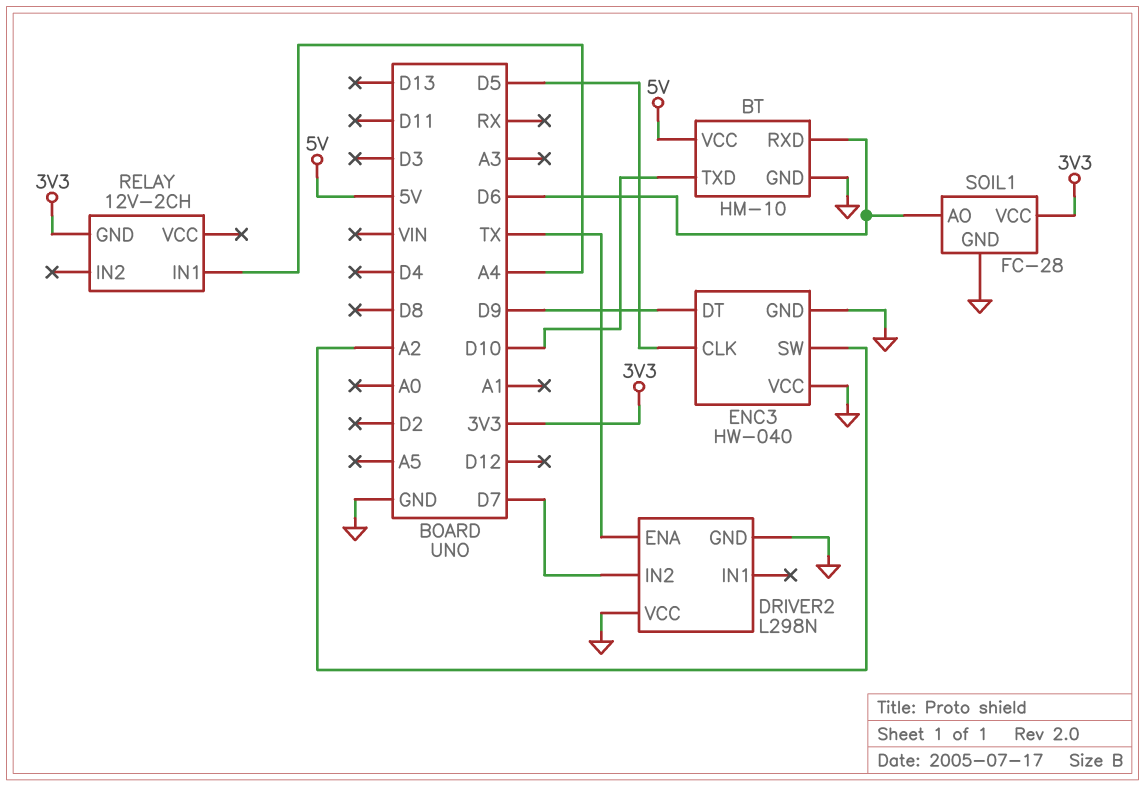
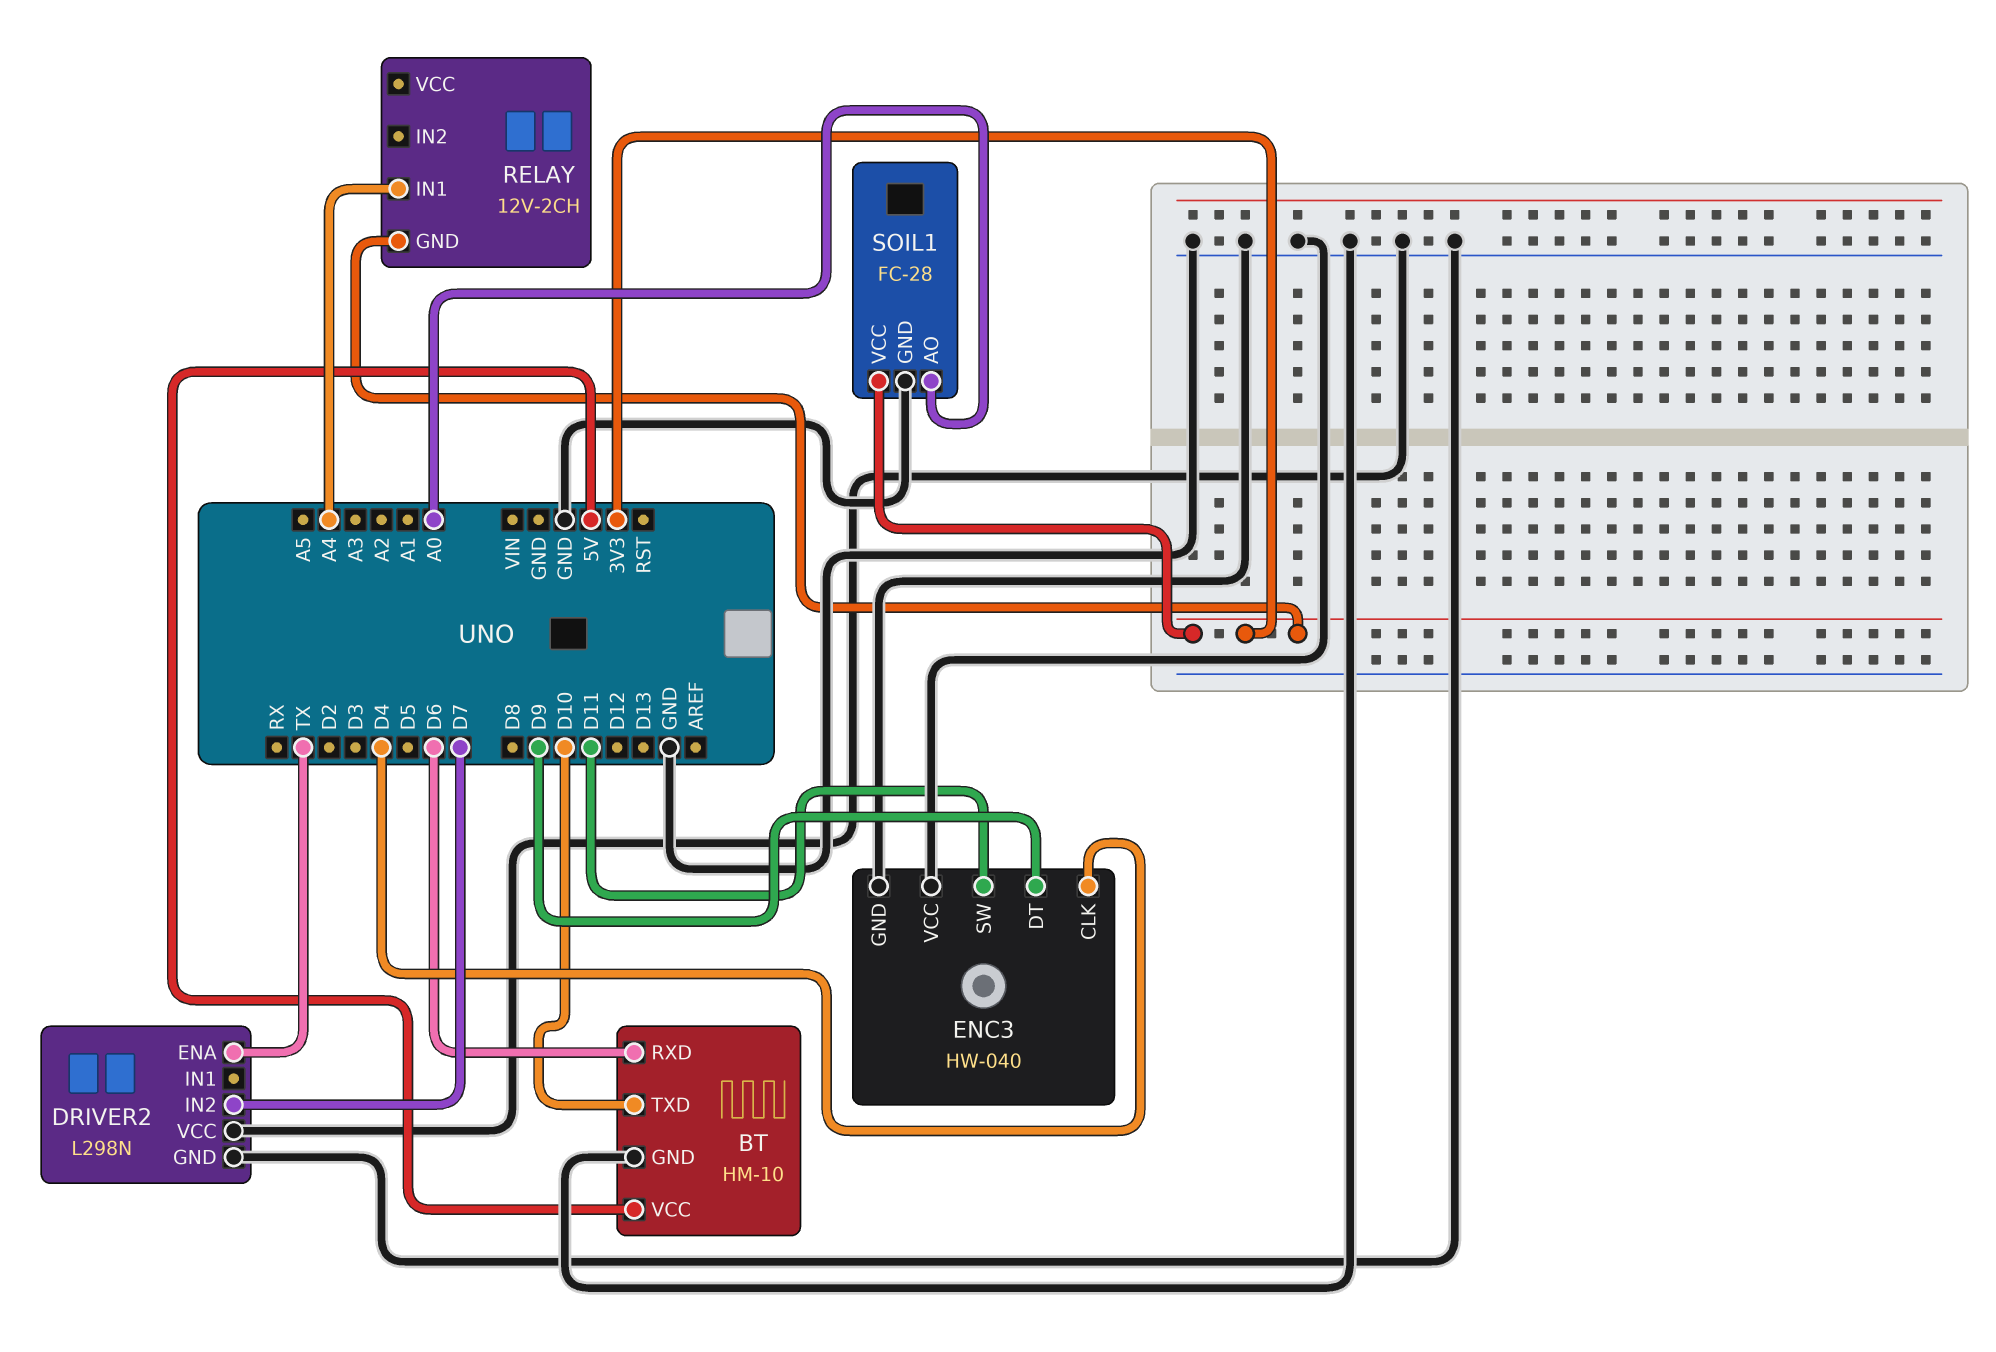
ENC3 pin CLK: D5 -> D4
ENC3 pin SW: A2 -> D11
SOIL1 pin AO: D6 -> A0

